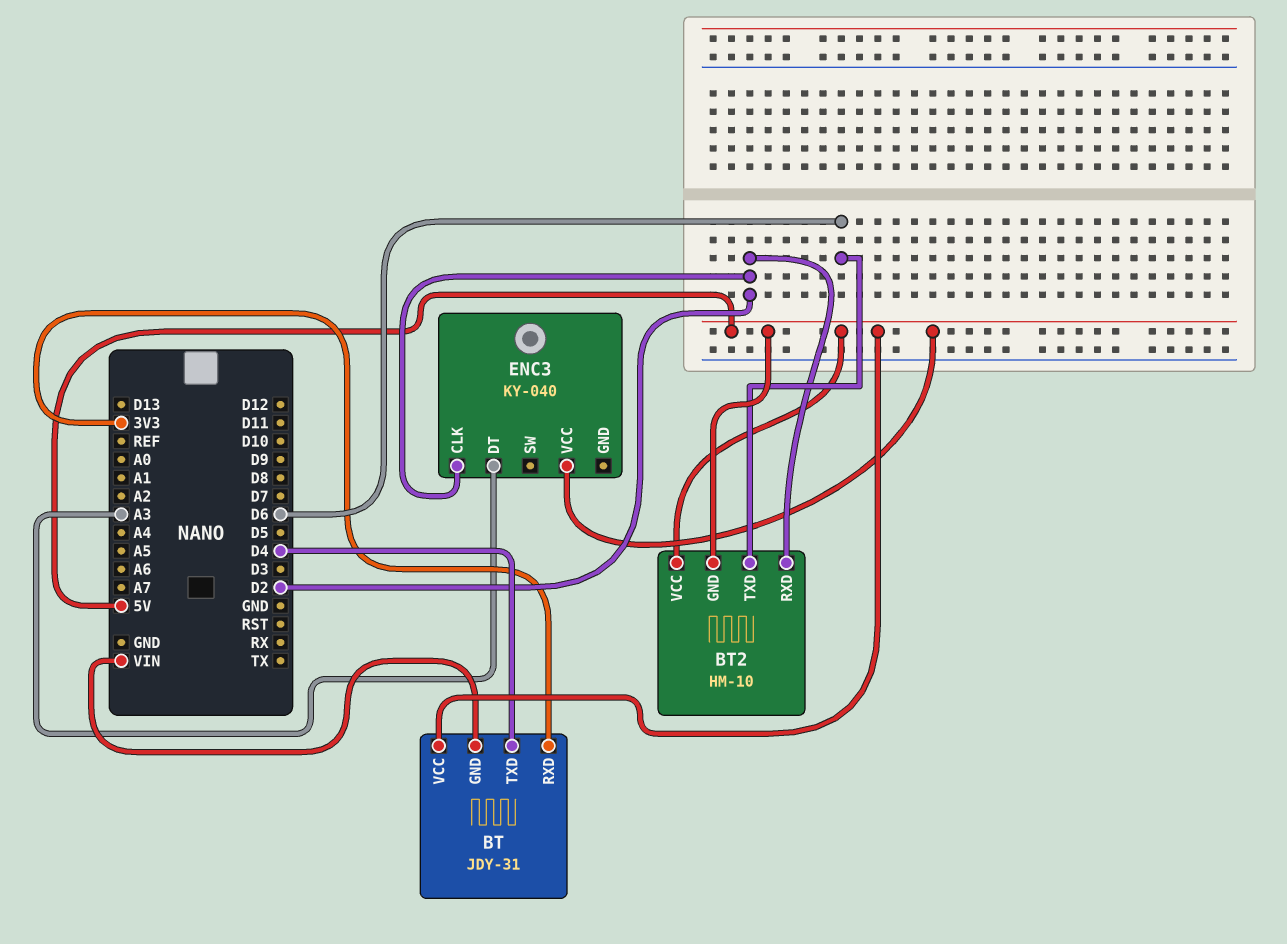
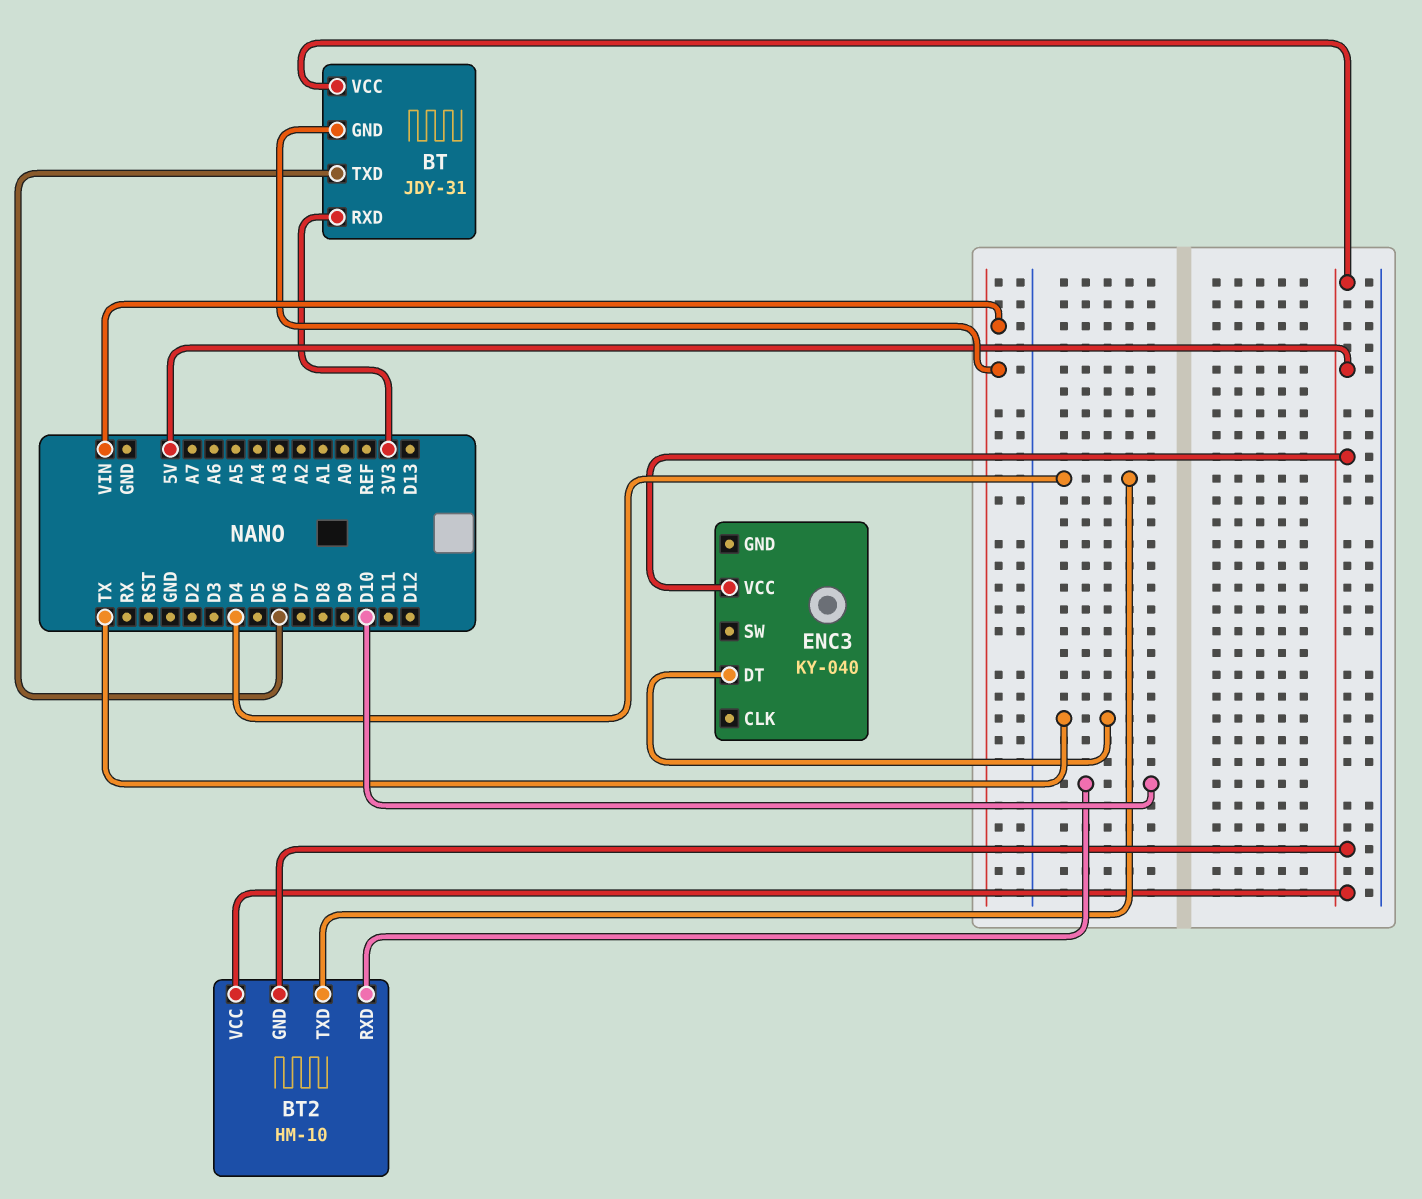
BT pin TXD: D4 -> D6
BT2 pin RXD: D2 -> D10
BT2 pin TXD: D6 -> D4
ENC3 pin CLK: D2 -> none
ENC3 pin DT: A3 -> TX

